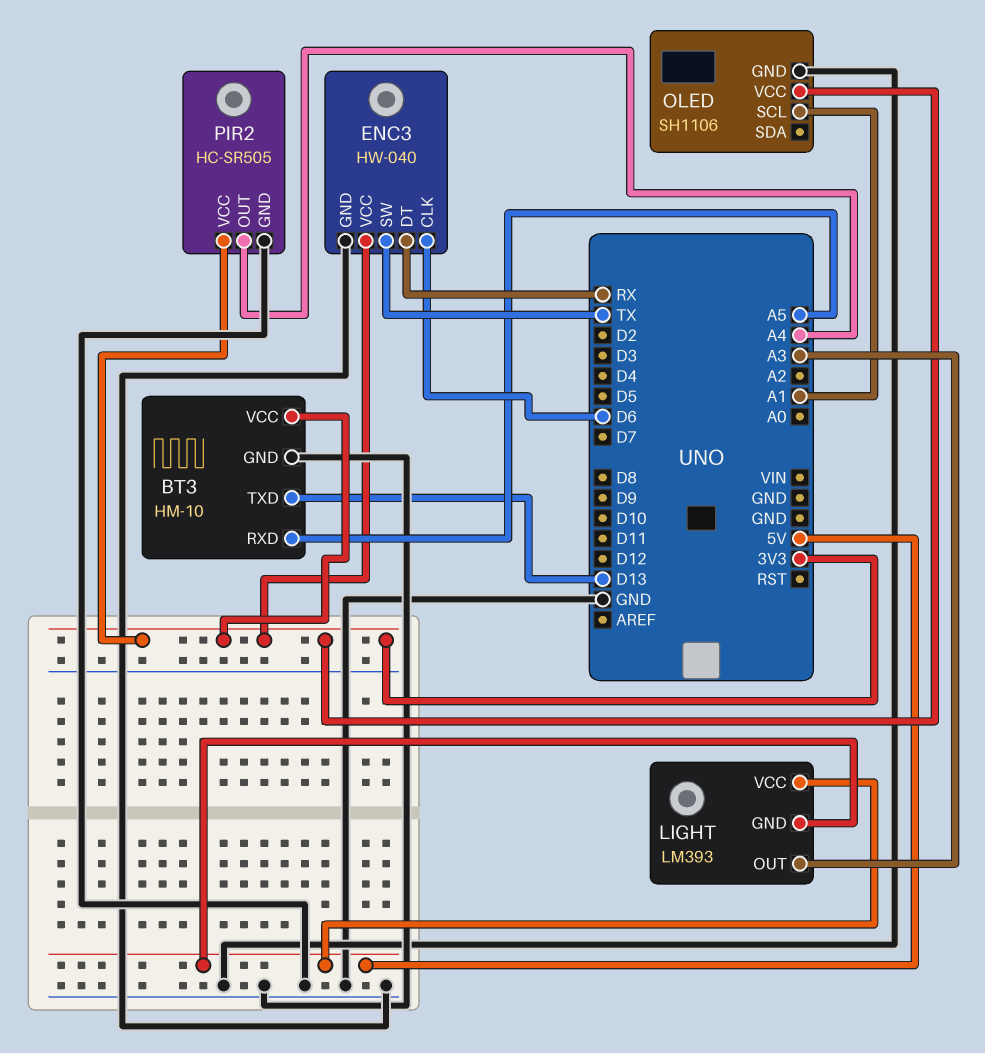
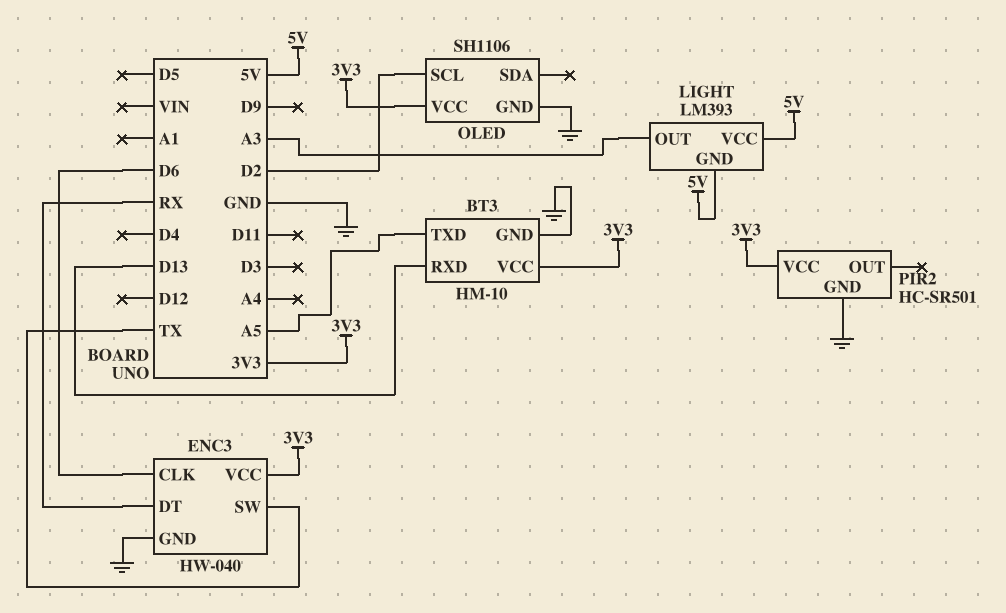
BT3 pin RXD: A5 -> D13
BT3 pin TXD: D13 -> A5
OLED pin SCL: A1 -> D2
PIR2: HC-SR505 -> HC-SR501
PIR2 pin OUT: A4 -> none

